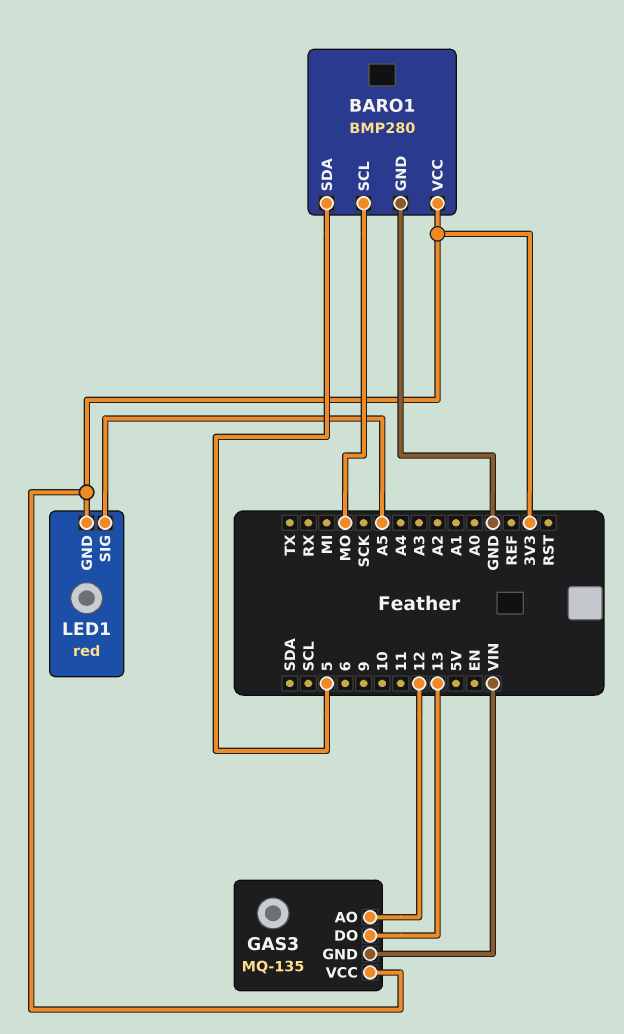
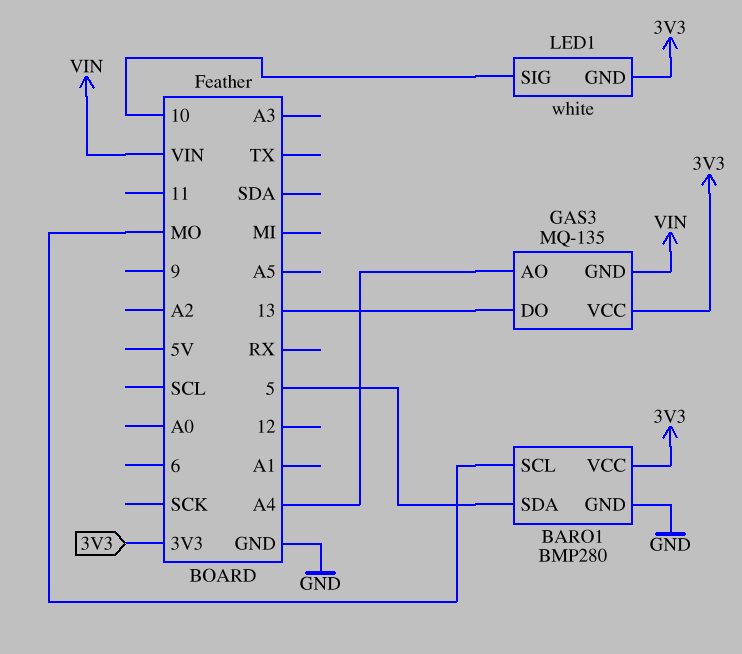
GAS3 pin AO: 12 -> A4
LED1: red -> white
LED1 pin SIG: A5 -> 10

